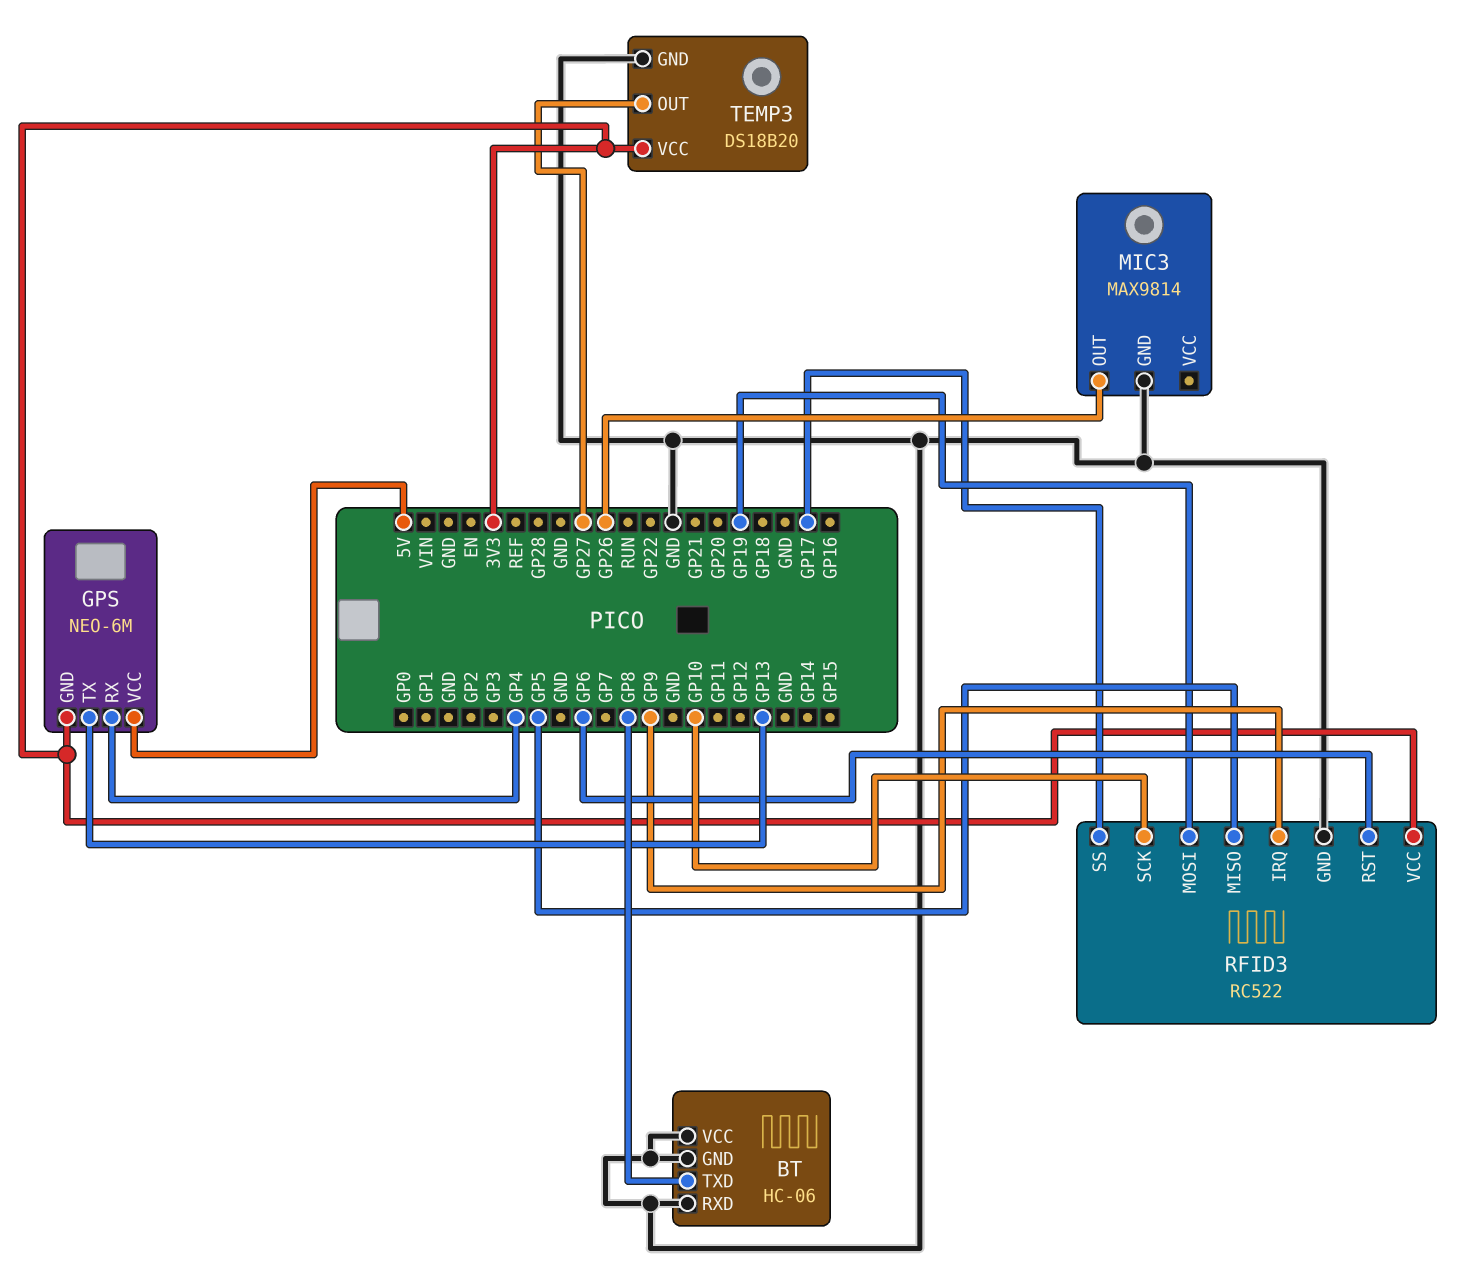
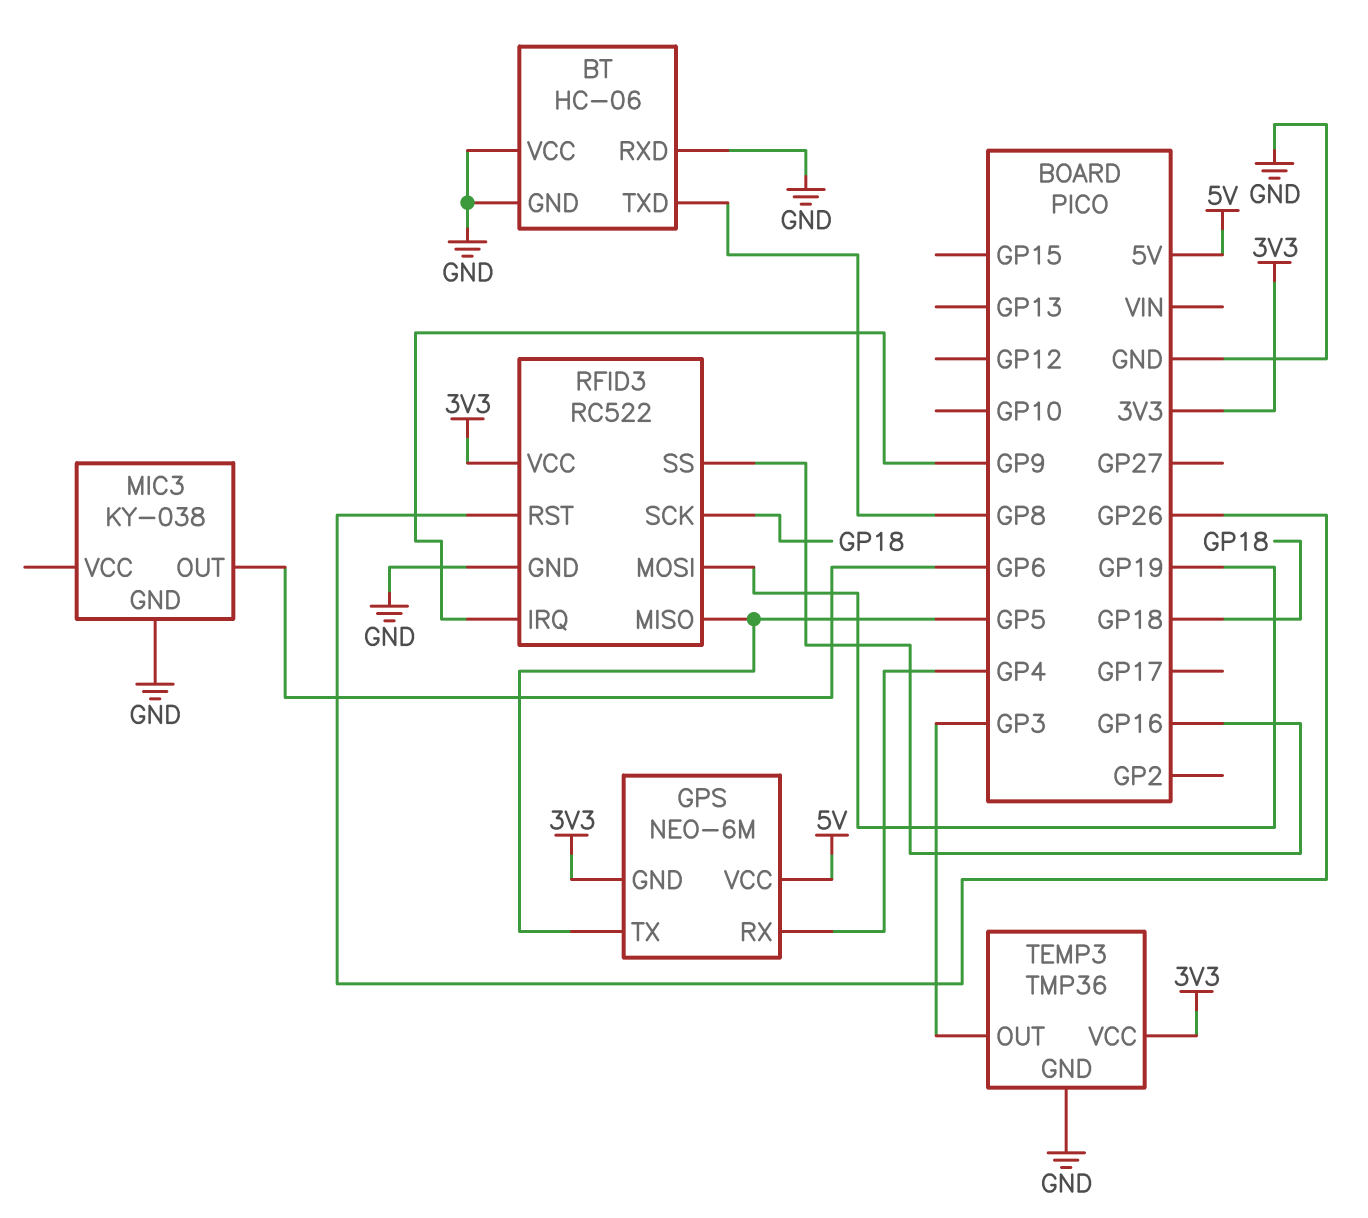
GPS pin TX: GP13 -> GP5
MIC3: MAX9814 -> KY-038
MIC3 pin OUT: GP26 -> GP6
RFID3 pin RST: GP6 -> GP26
RFID3 pin SCK: GP10 -> GP18
RFID3 pin SS: GP17 -> GP16
TEMP3: DS18B20 -> TMP36
TEMP3 pin OUT: GP27 -> GP3

